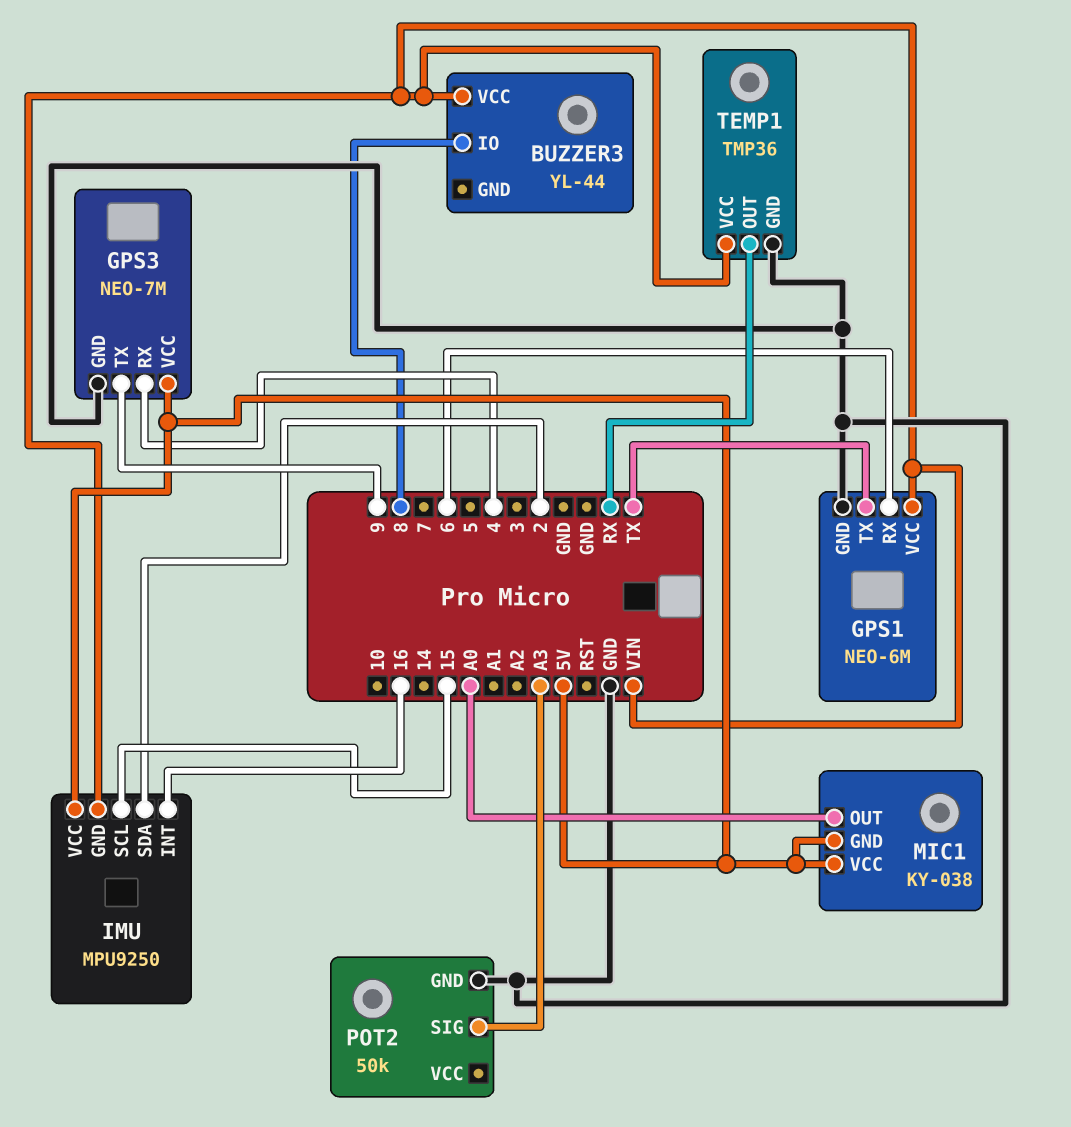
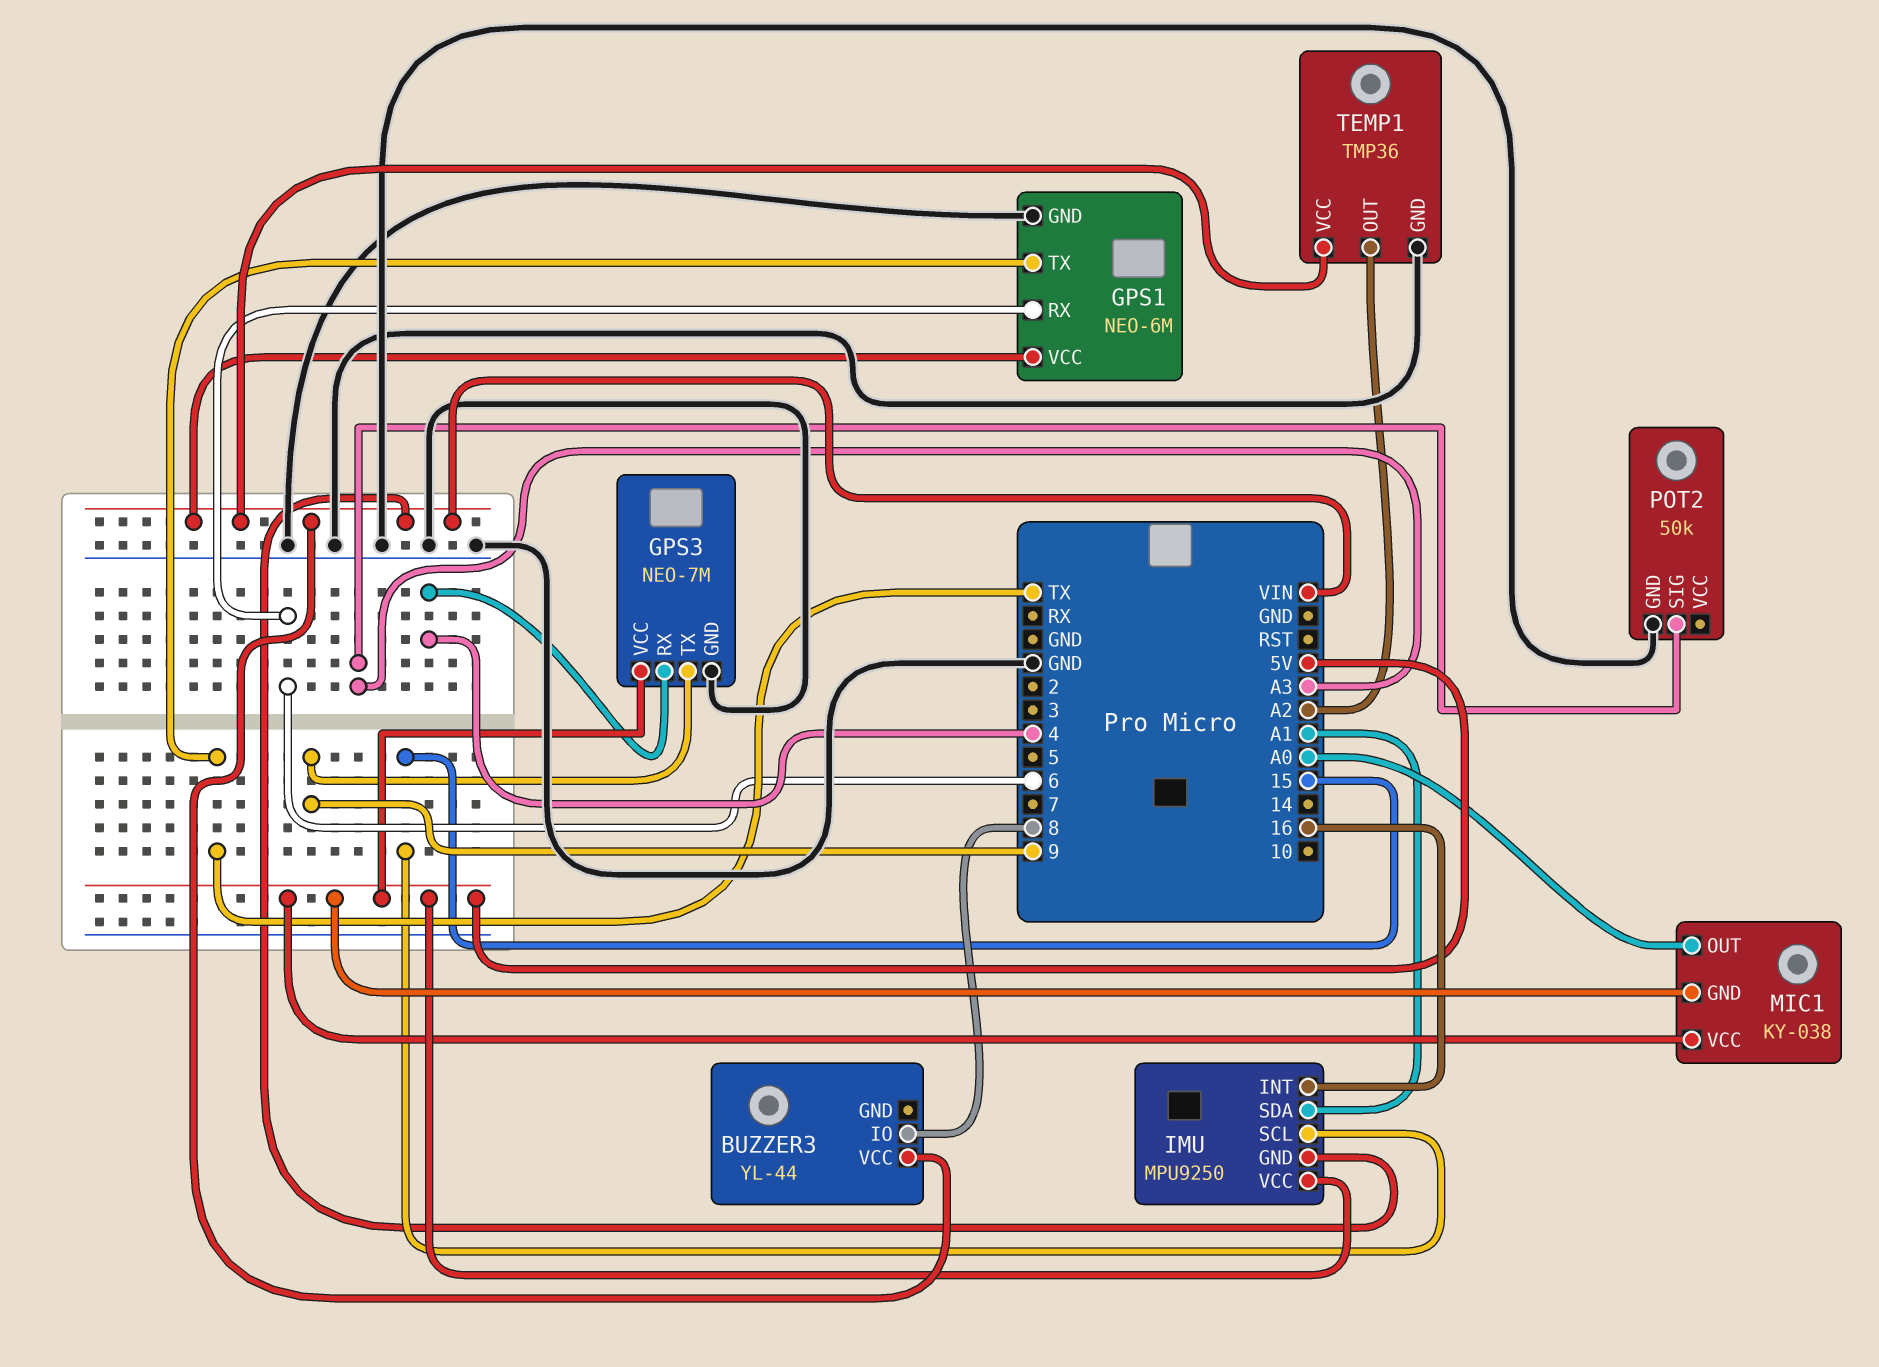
IMU pin SDA: 2 -> A1
TEMP1 pin OUT: RX -> A2

